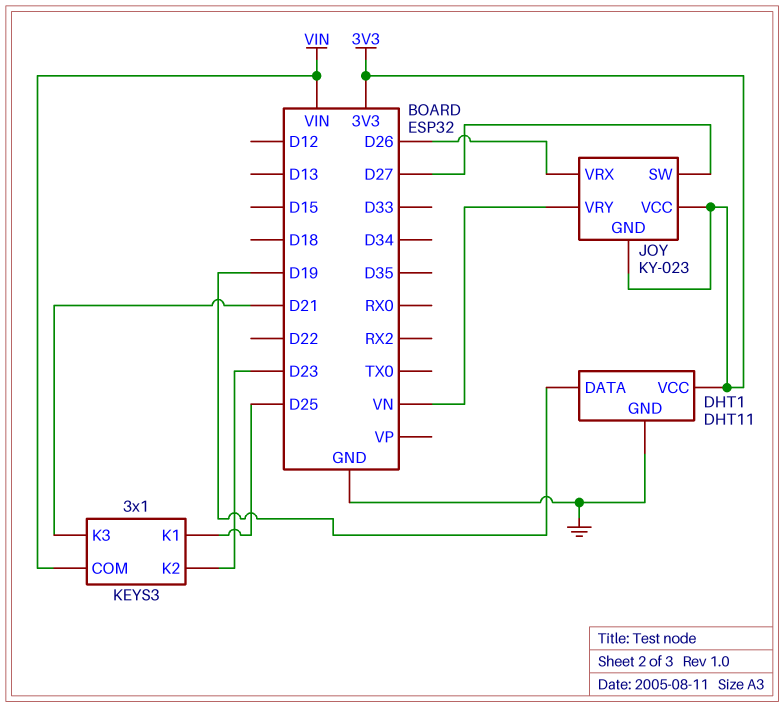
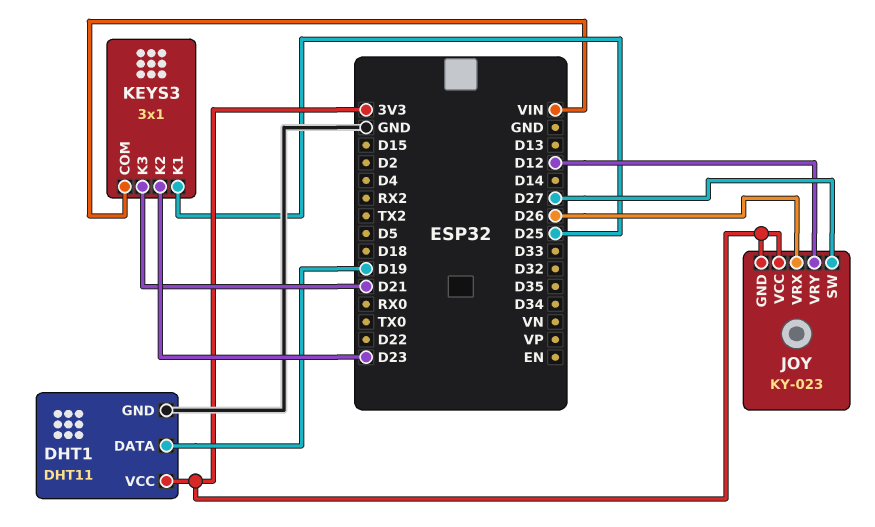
JOY pin VRY: VN -> D12

